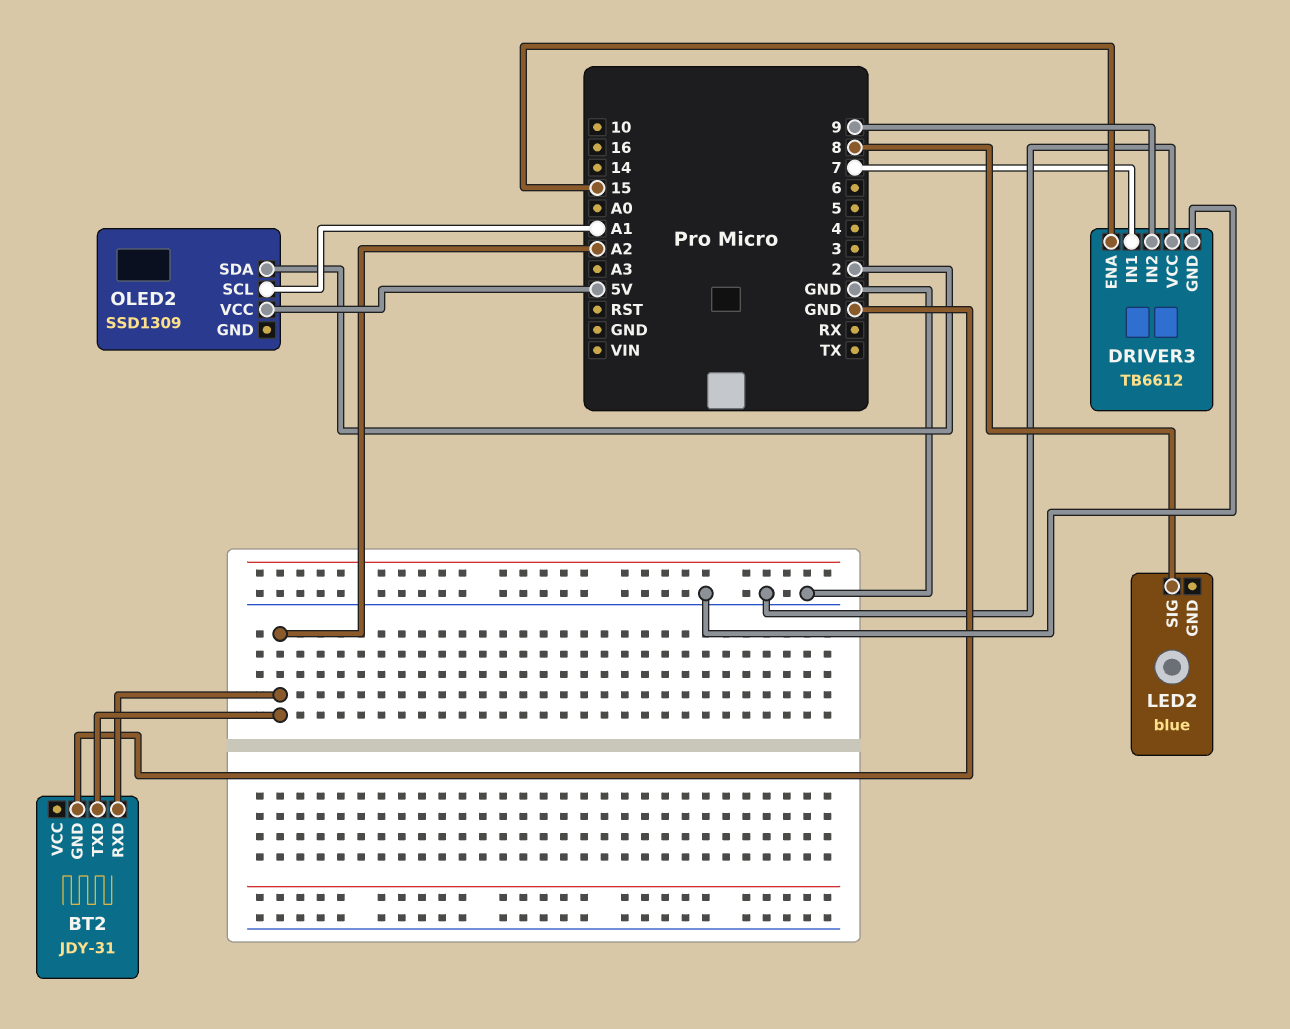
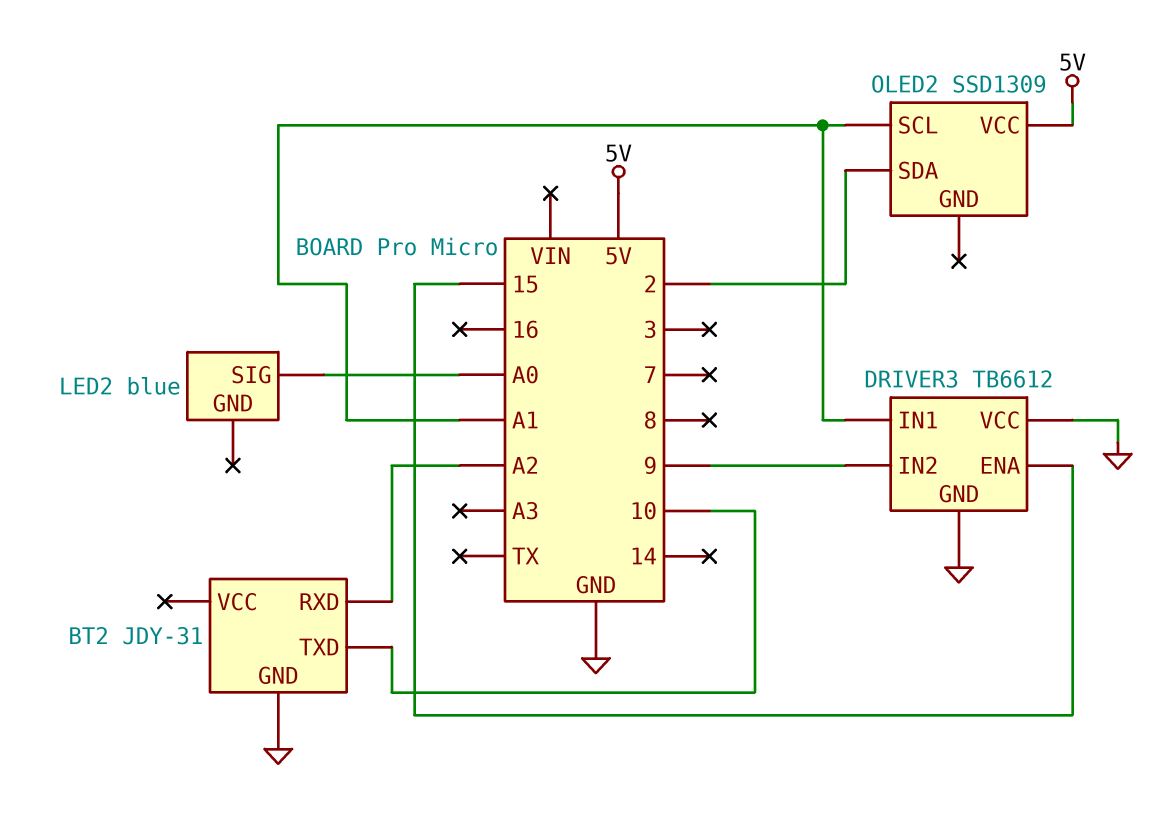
BT2 pin TXD: A2 -> 10
DRIVER3 pin IN1: 7 -> A1
LED2 pin SIG: 8 -> A0

